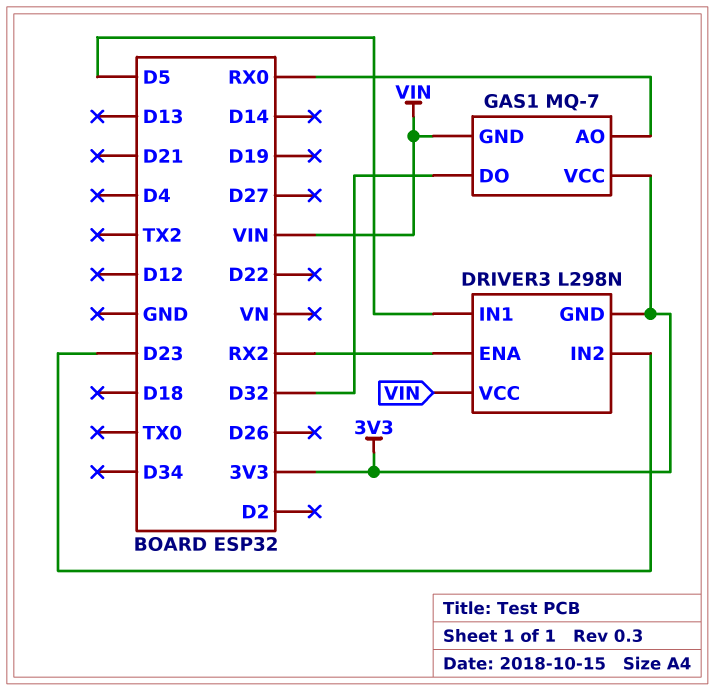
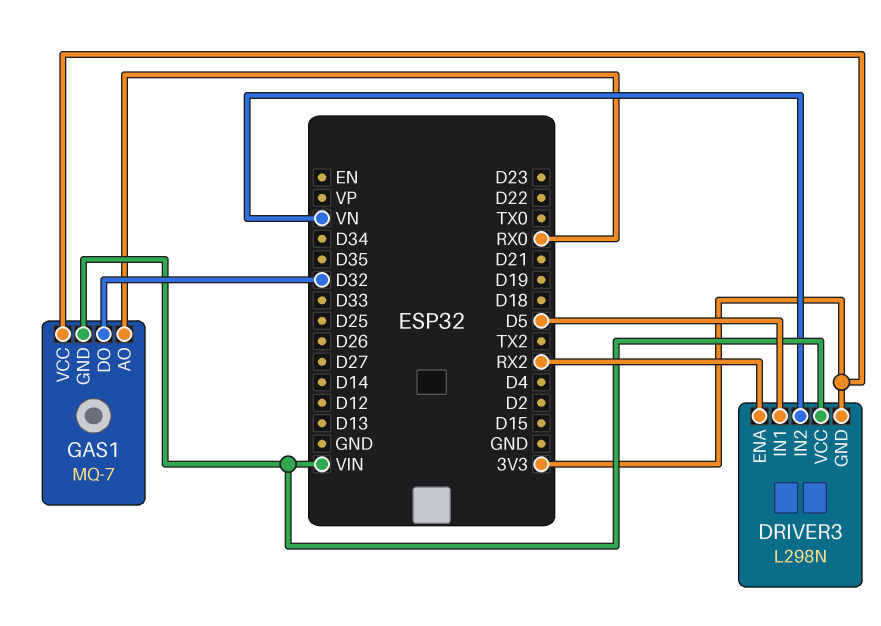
DRIVER3 pin IN2: D23 -> VN

